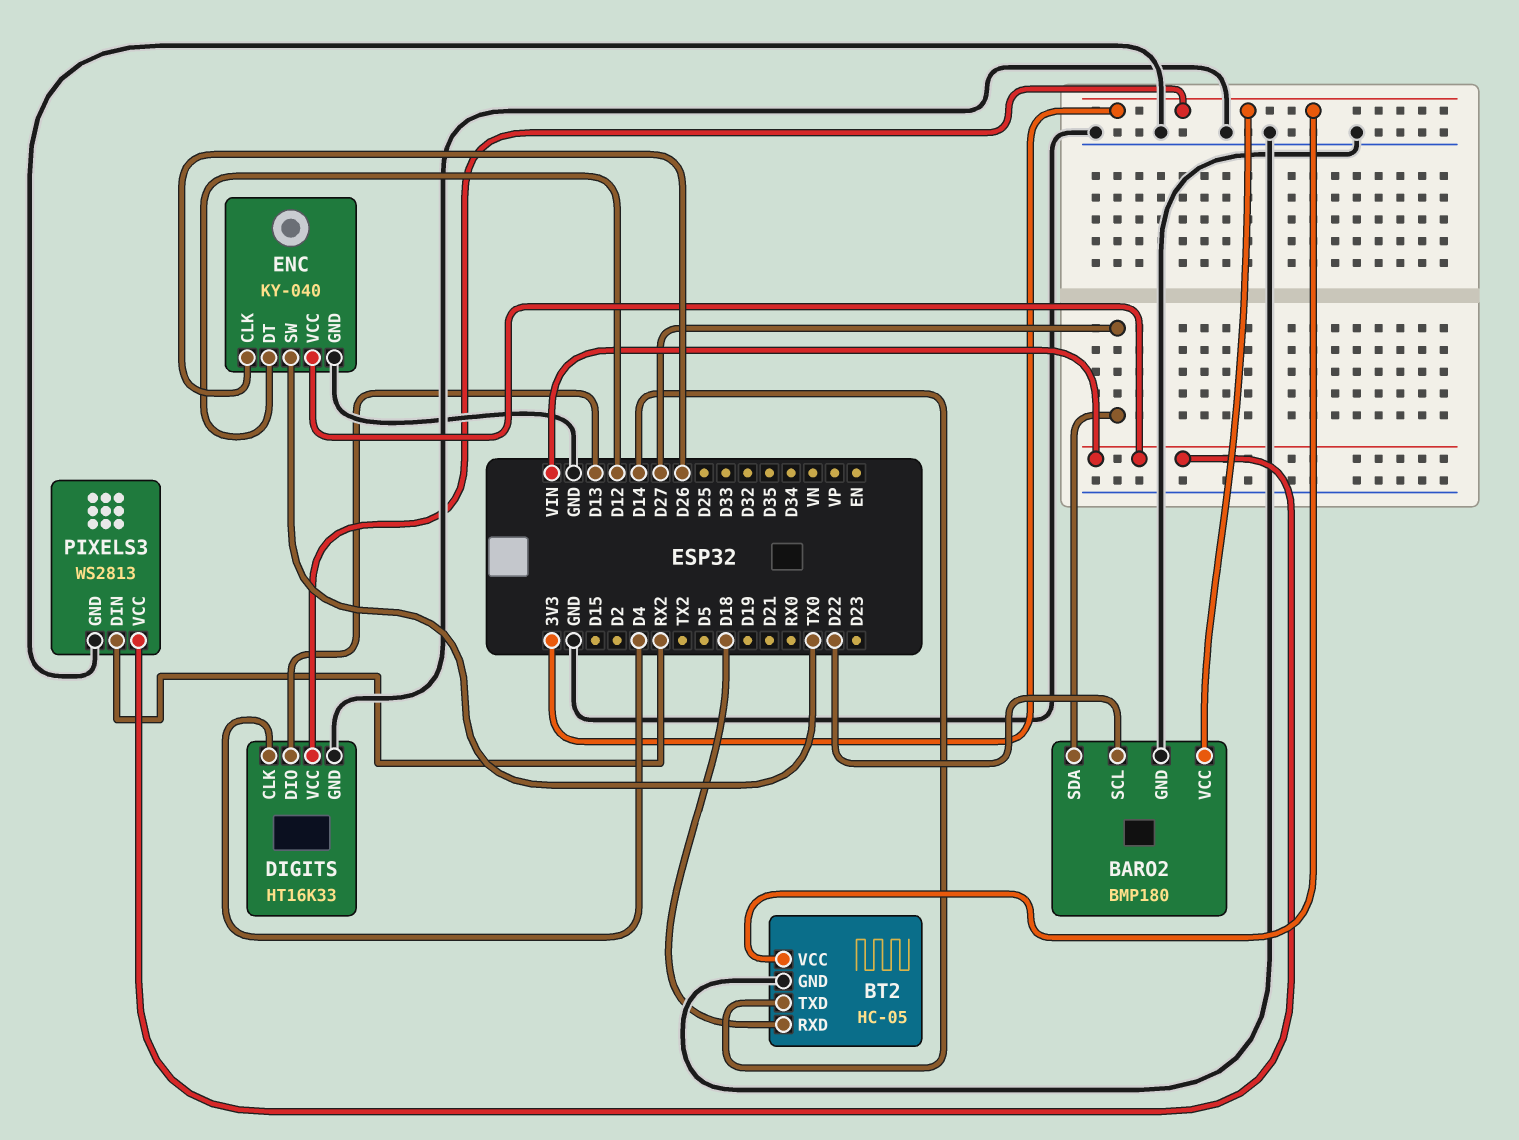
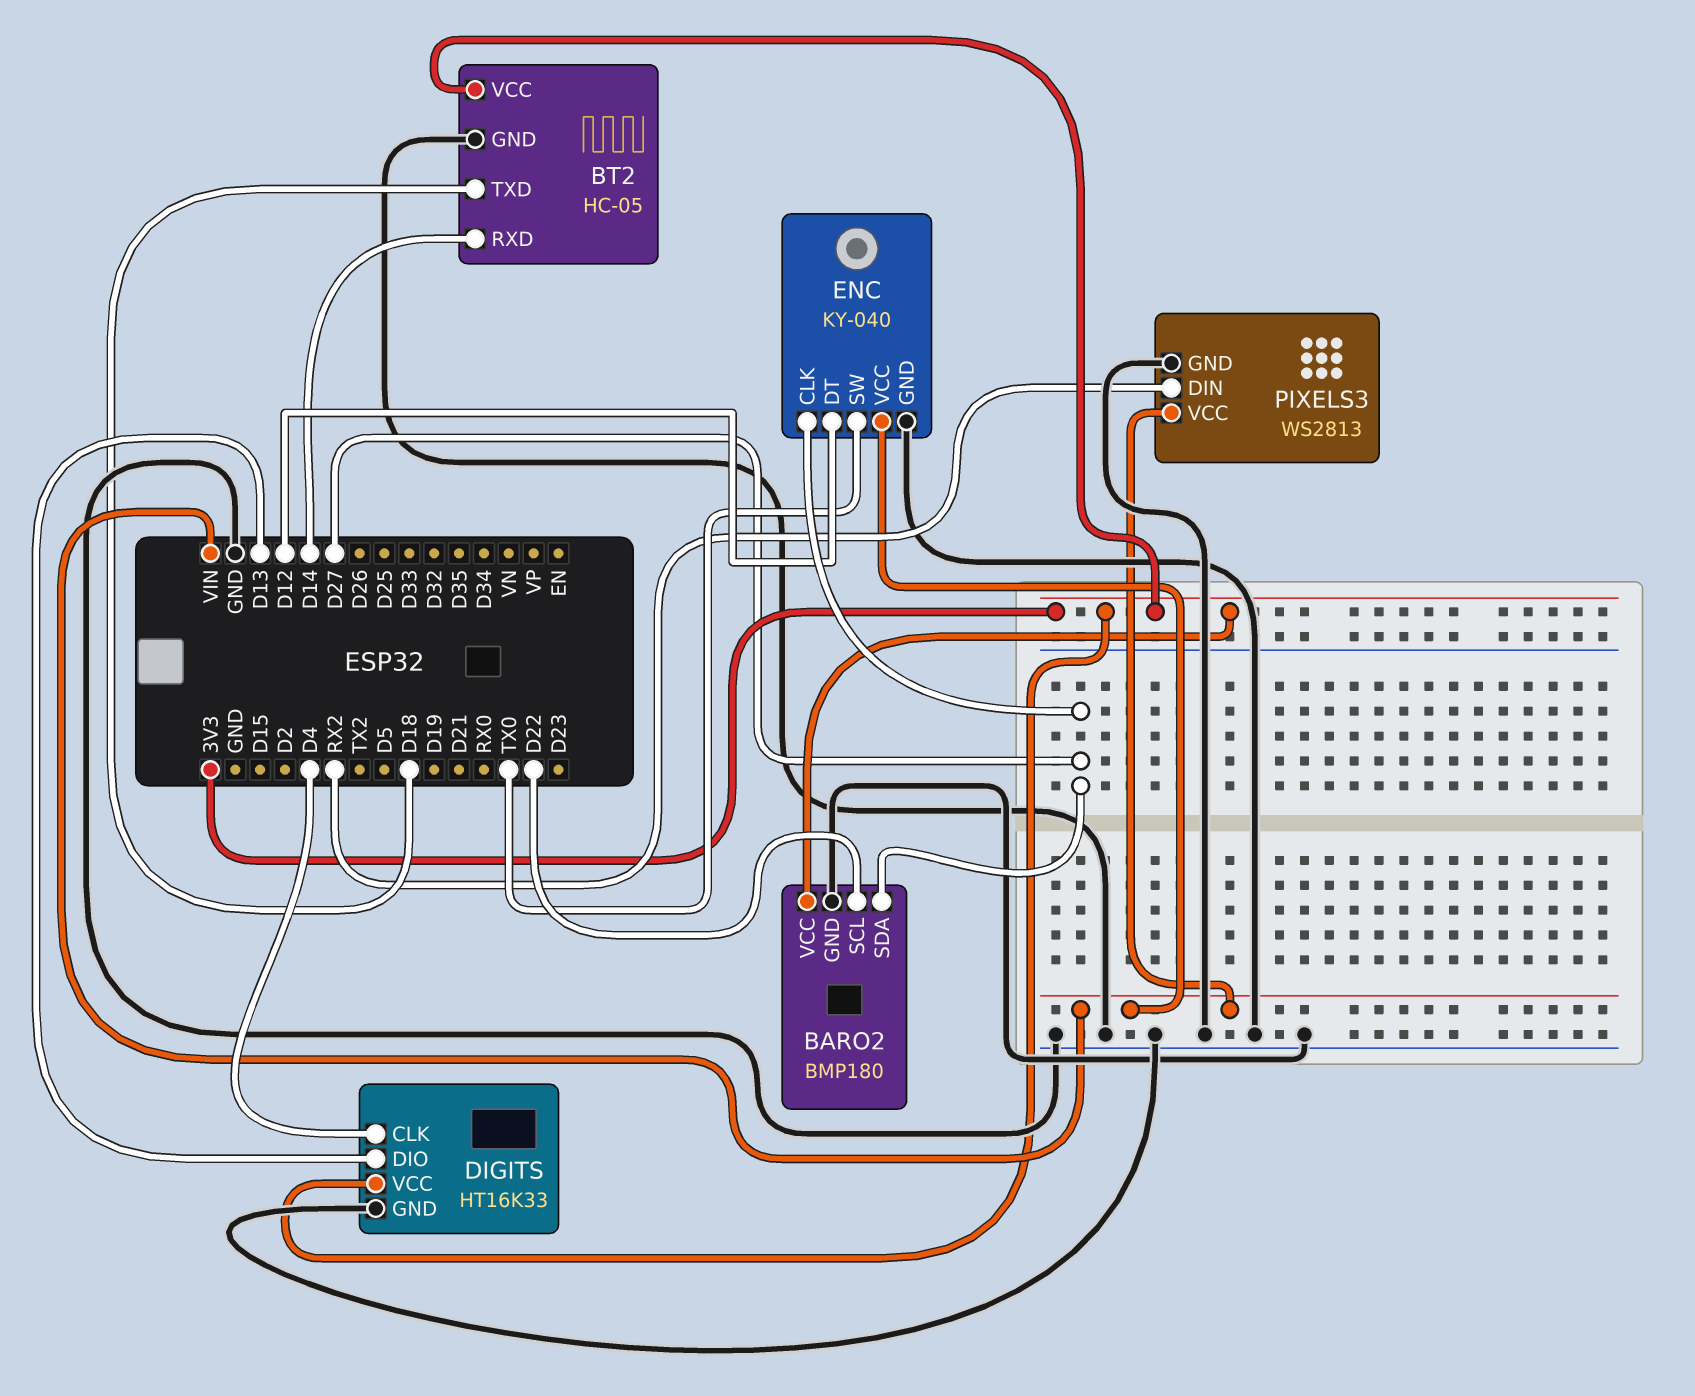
BT2 pin RXD: D18 -> D14
BT2 pin TXD: D14 -> D18
ENC pin CLK: D26 -> D27

